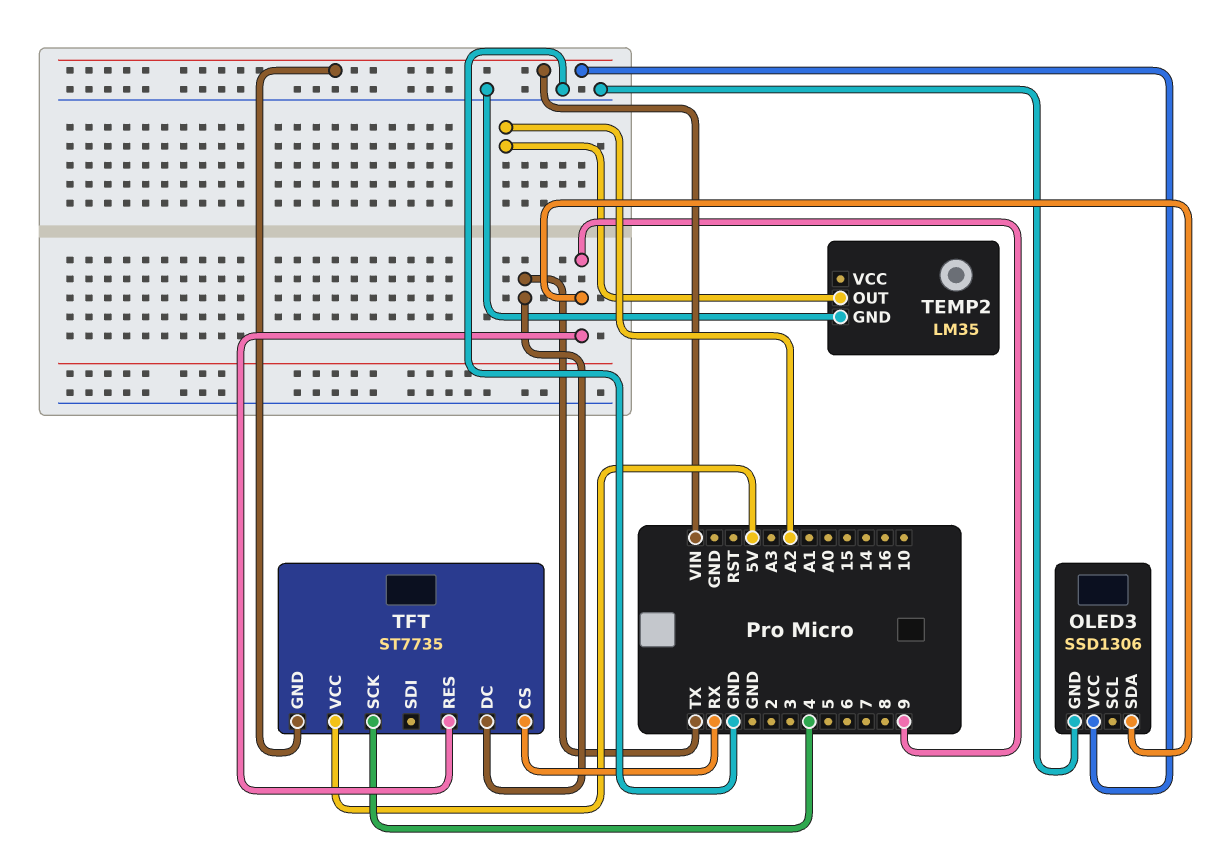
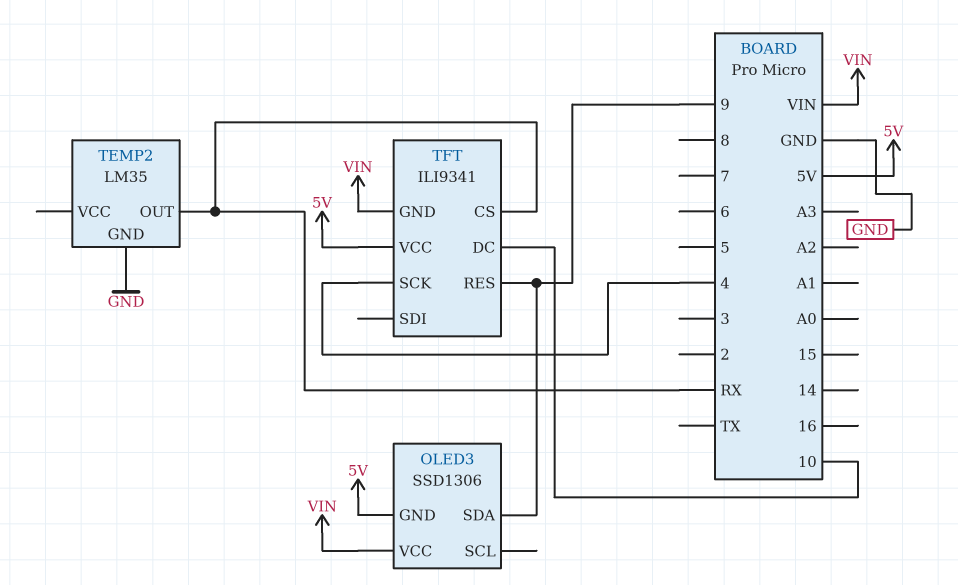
OLED3 pin GND: GND -> 5V
TEMP2 pin OUT: A2 -> RX
TFT: ST7735 -> ILI9341
TFT pin DC: TX -> 10

